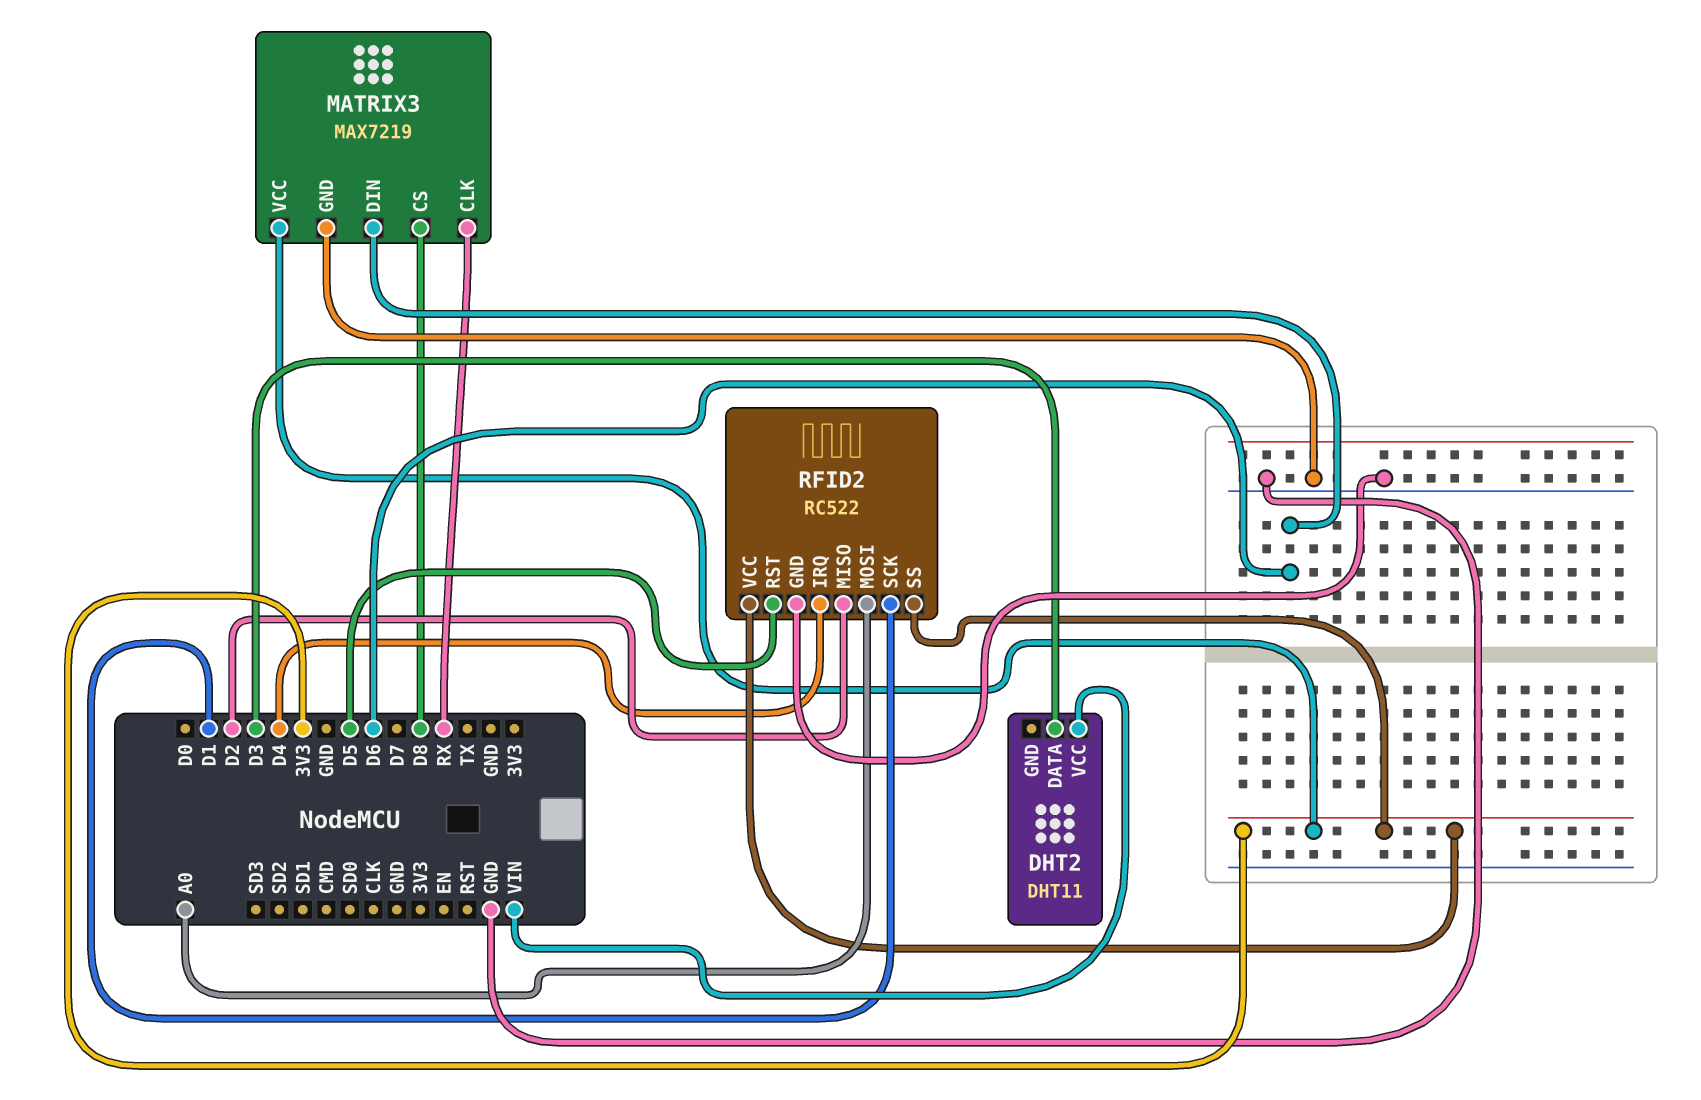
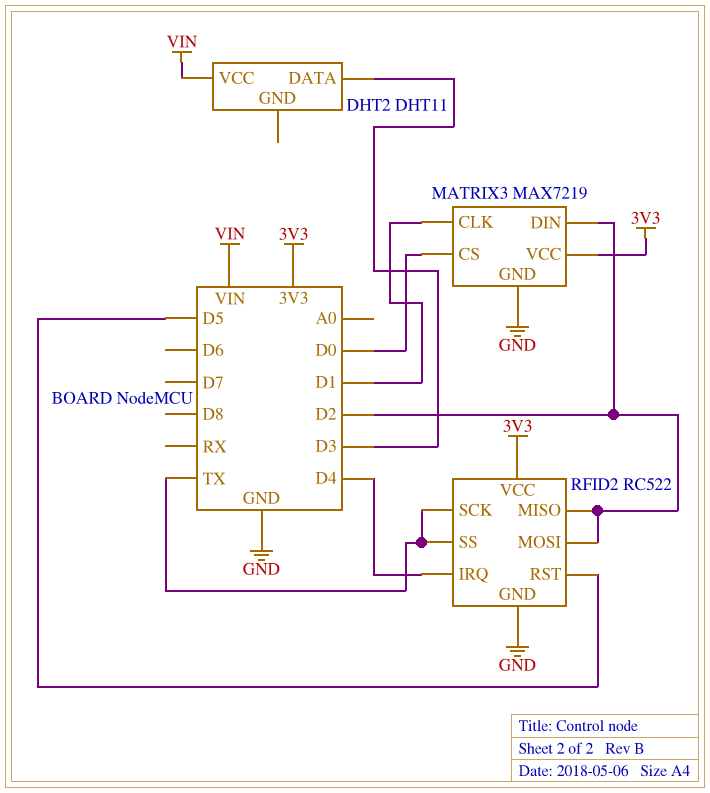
MATRIX3 pin CLK: RX -> D1
MATRIX3 pin CS: D8 -> D0
MATRIX3 pin DIN: D6 -> D2
RFID2 pin MOSI: A0 -> D2
RFID2 pin SCK: D1 -> TX
RFID2 pin SS: 3V3 -> TX

